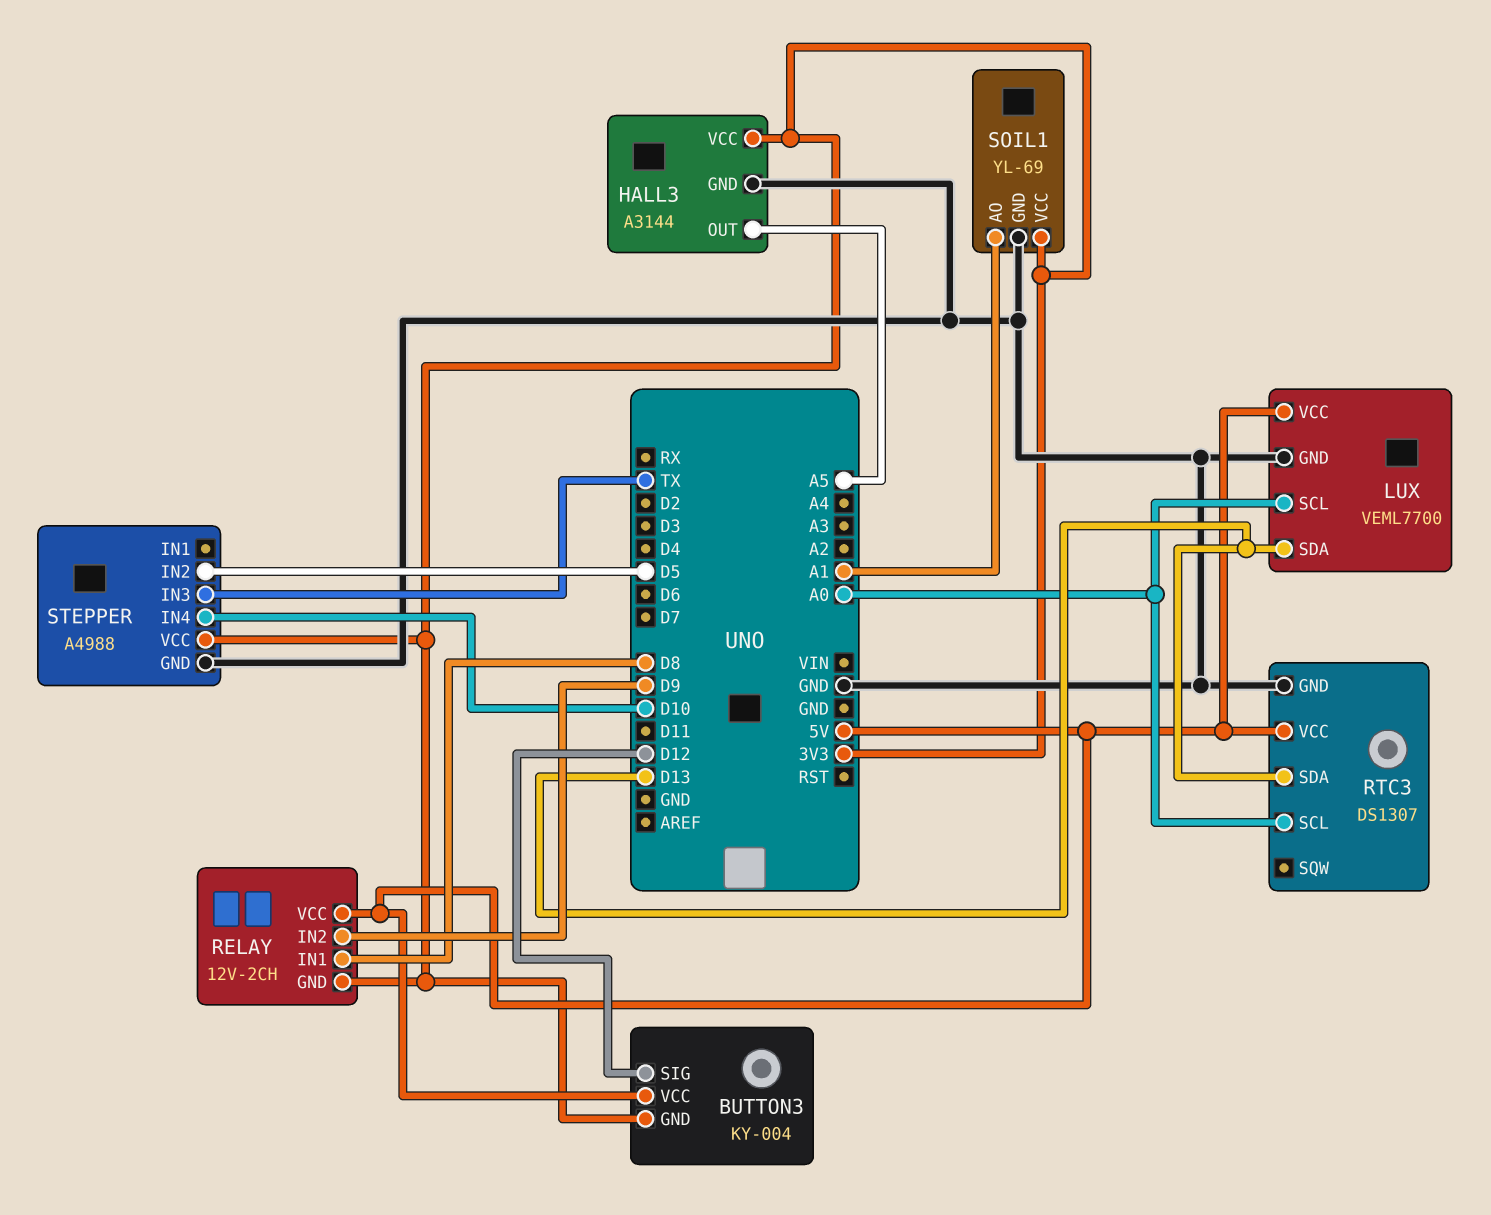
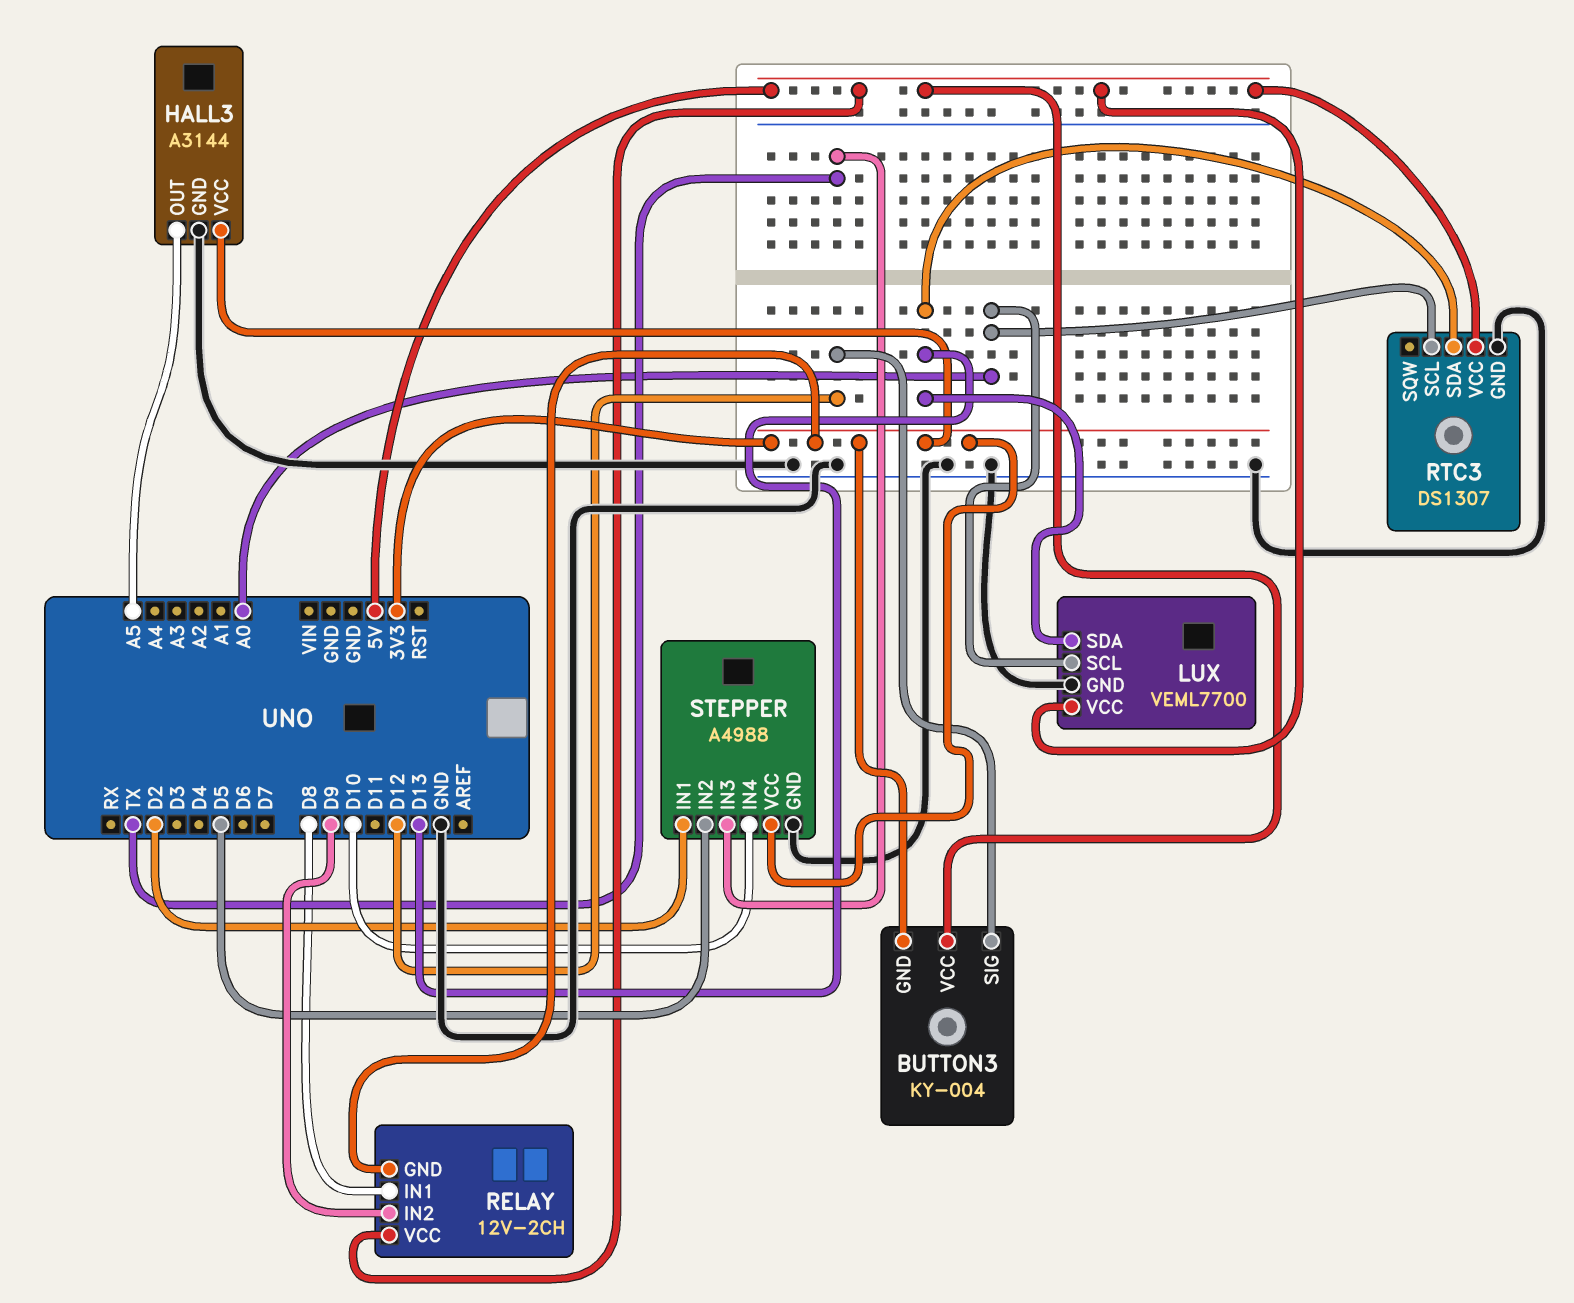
SOIL1: YL-69 -> none
SOIL1 pin AO: A1 -> none
SOIL1 pin GND: GND -> none
SOIL1 pin VCC: 3V3 -> none
STEPPER pin IN1: none -> D2

